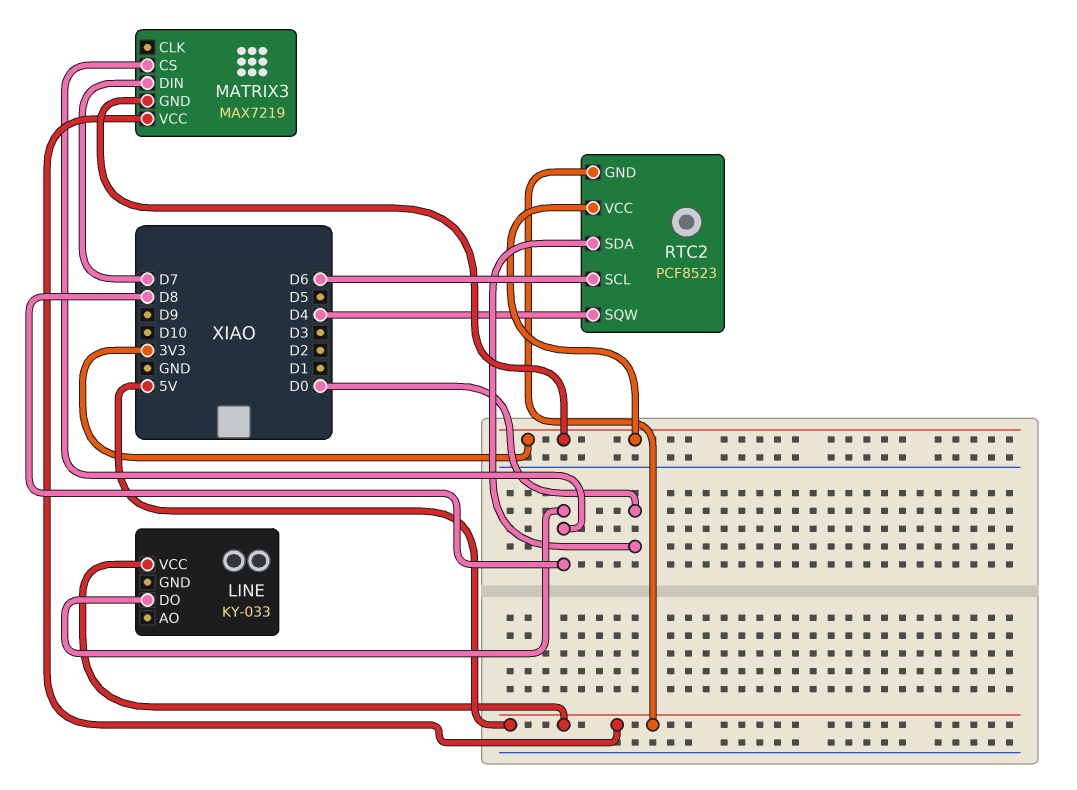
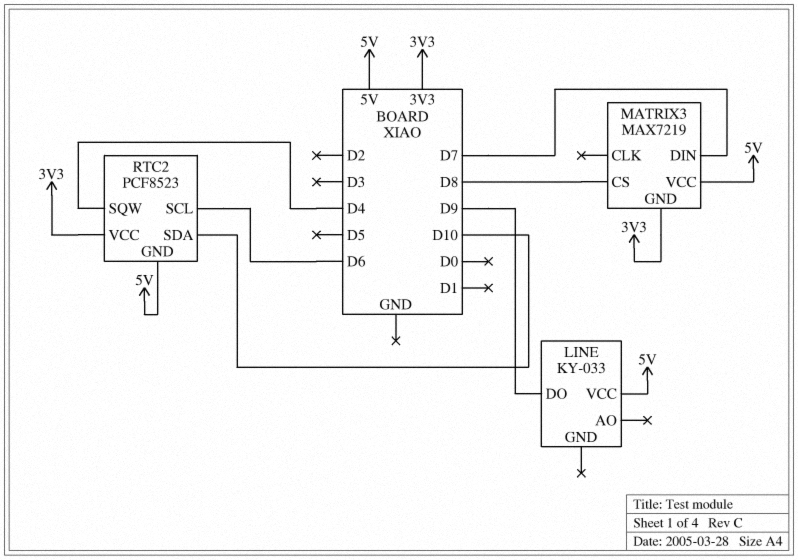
LINE pin DO: D8 -> D9
RTC2 pin SDA: D0 -> D10

